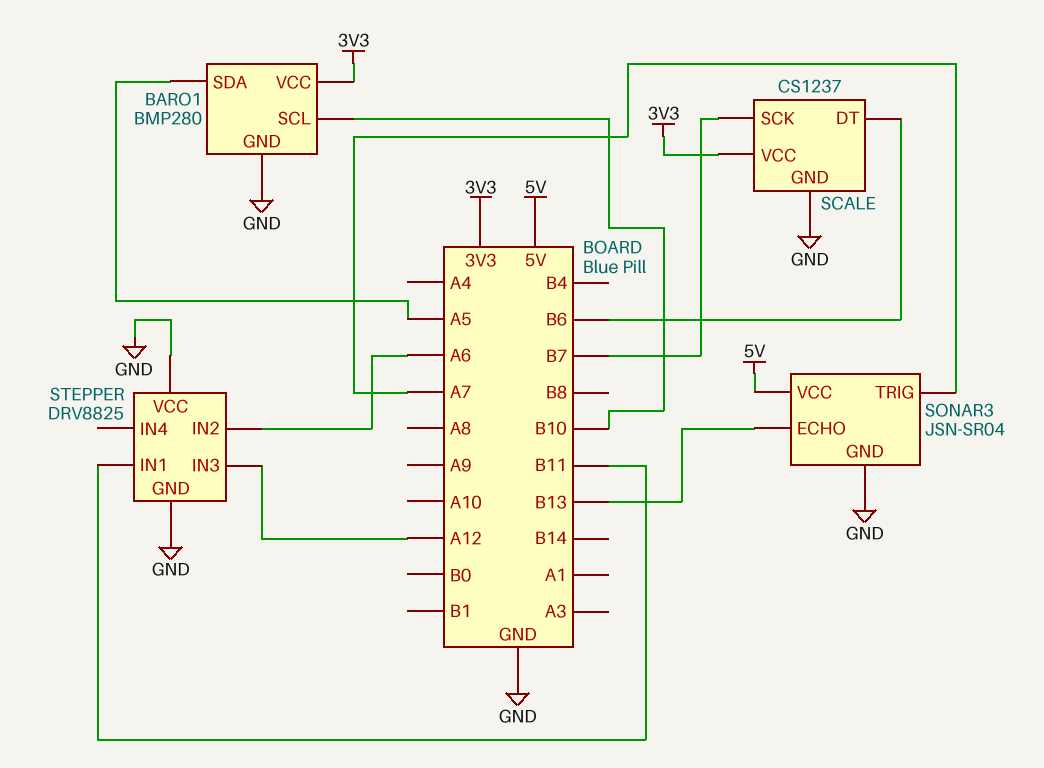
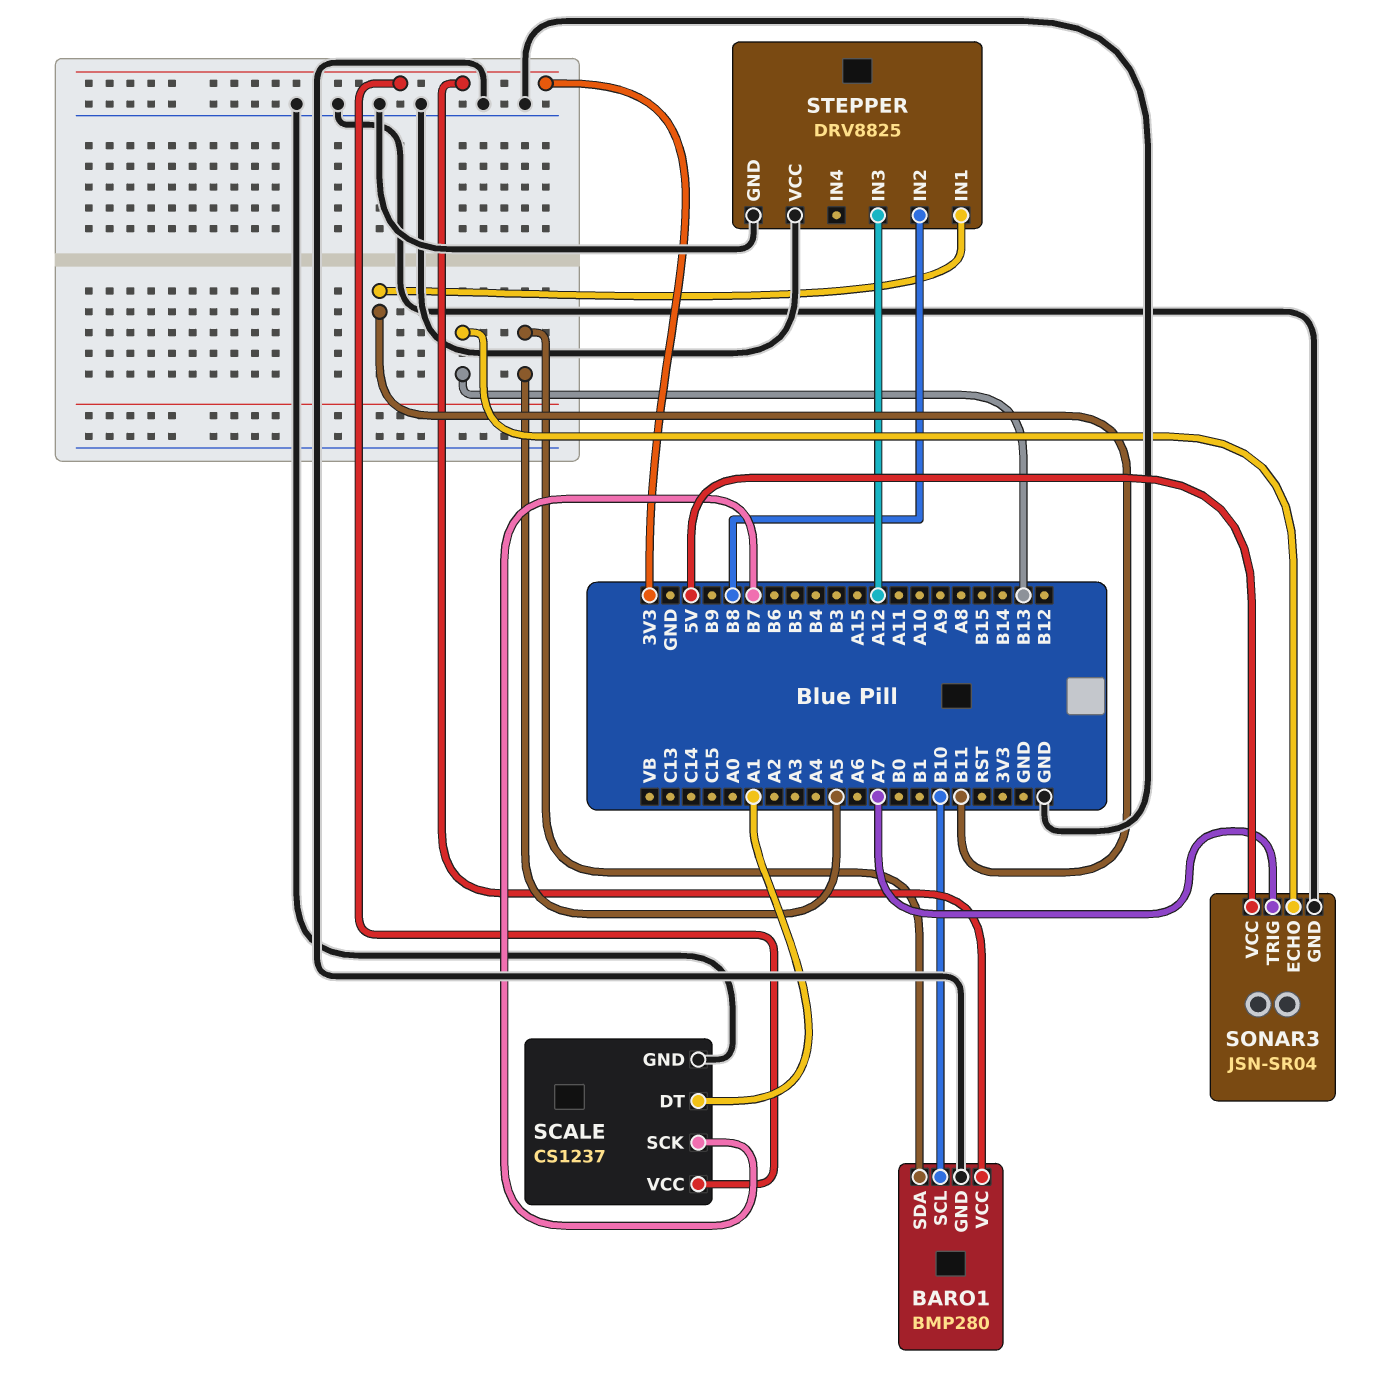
SCALE pin DT: B6 -> A1
STEPPER pin IN2: A6 -> B8

